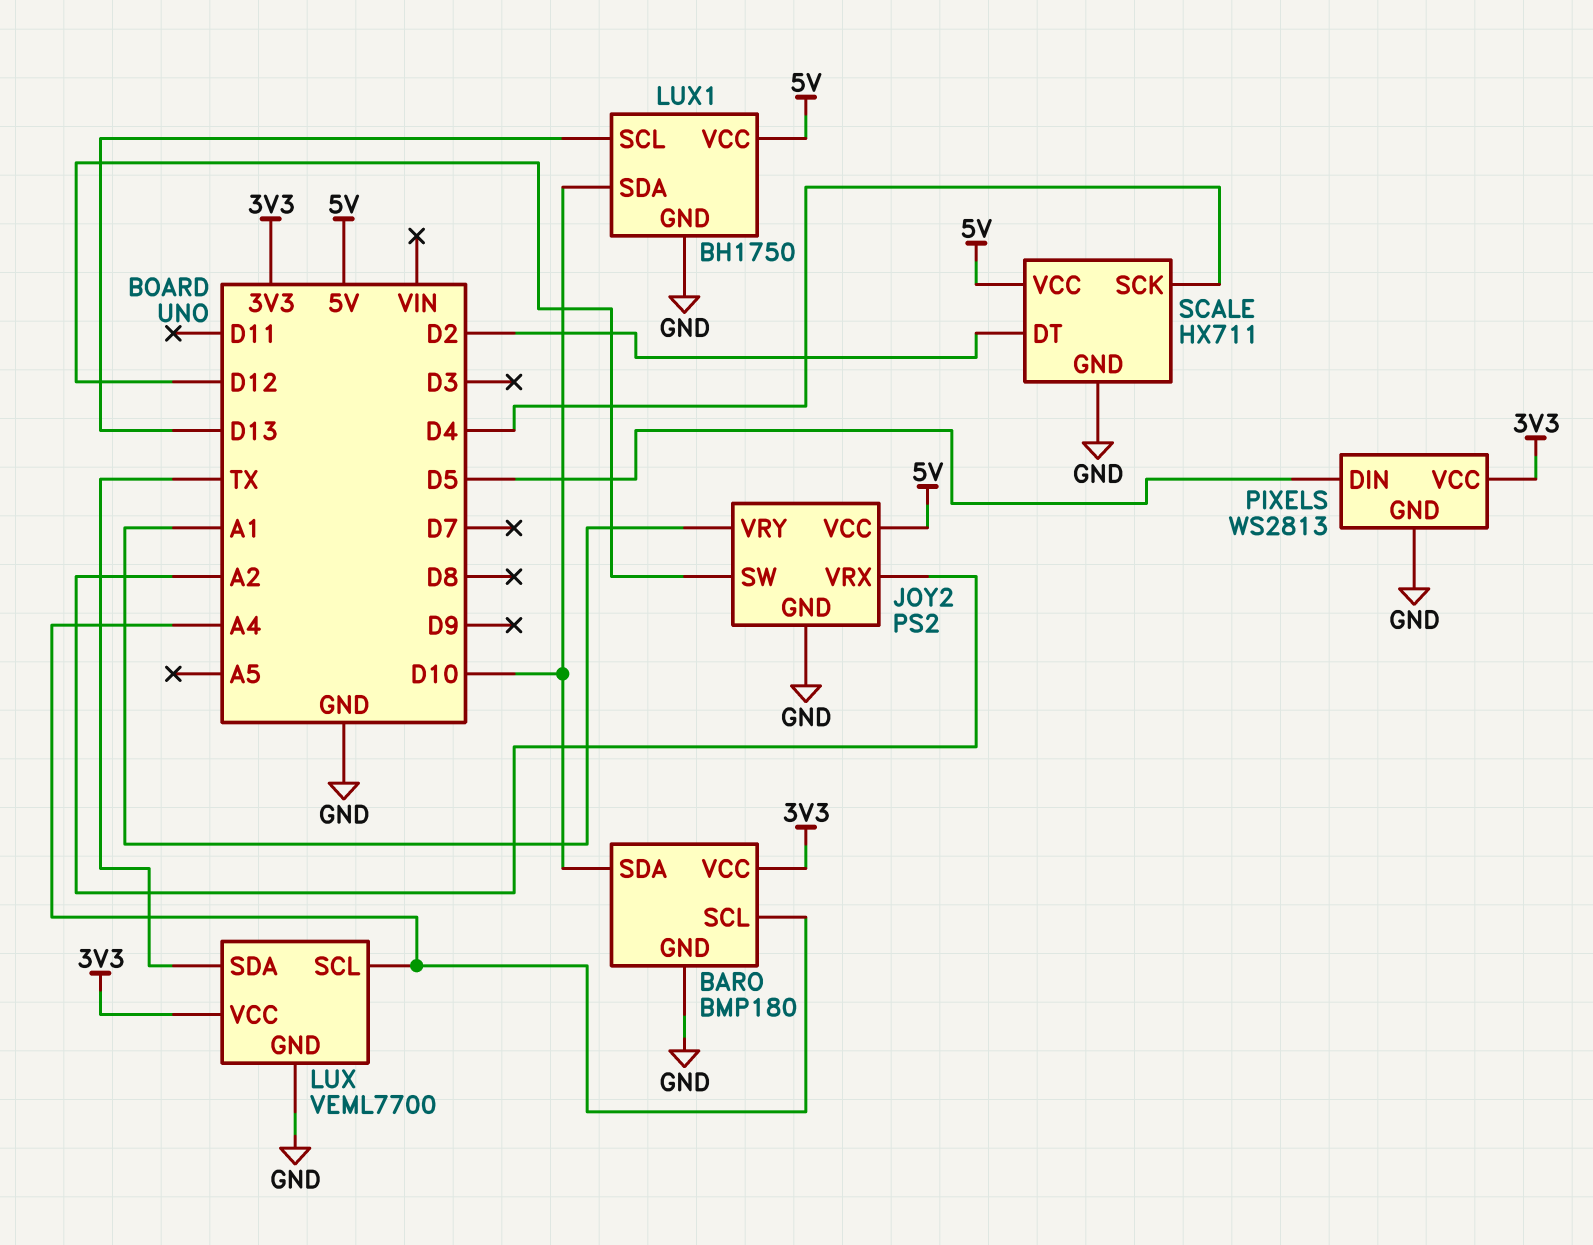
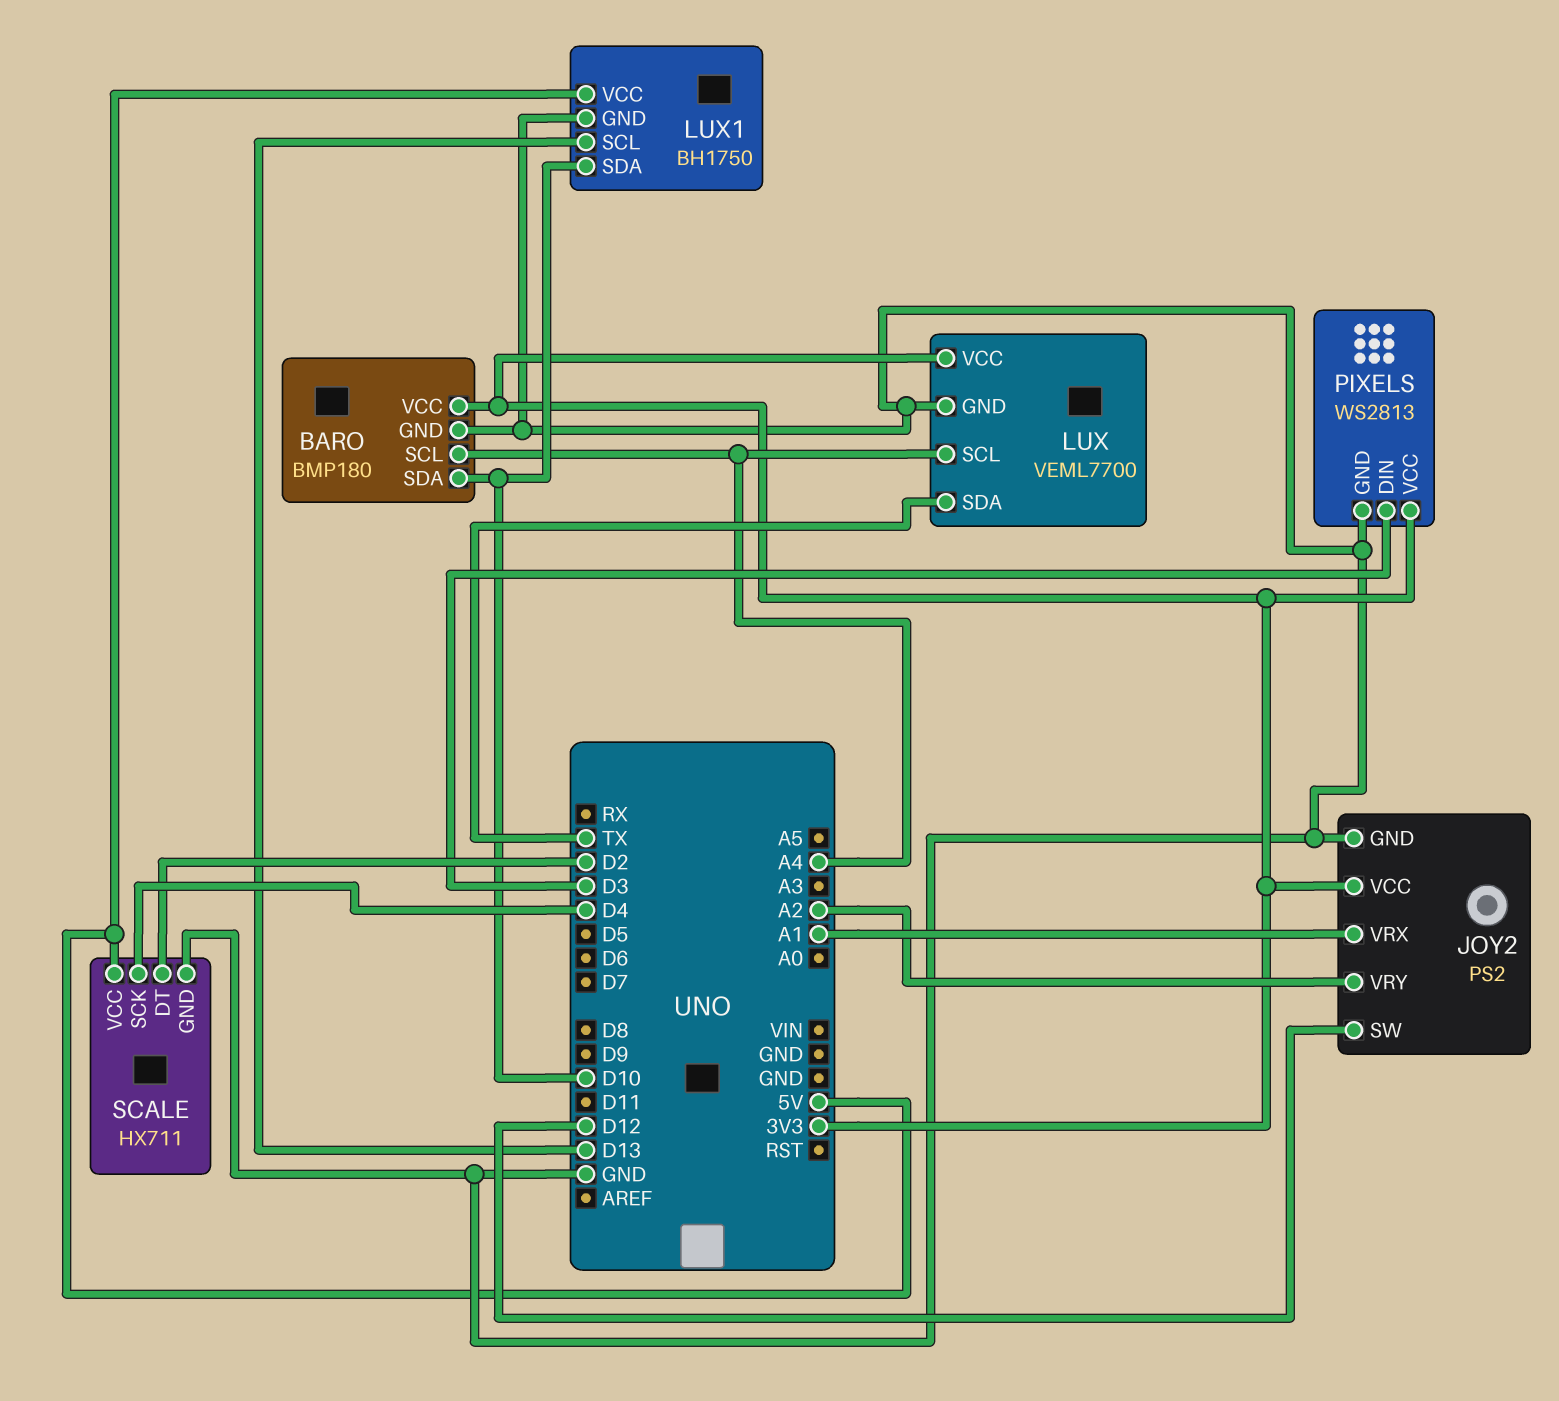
JOY2 pin VCC: 5V -> 3V3
JOY2 pin VRX: A2 -> A1
JOY2 pin VRY: A1 -> A2
PIXELS pin DIN: D5 -> D3

